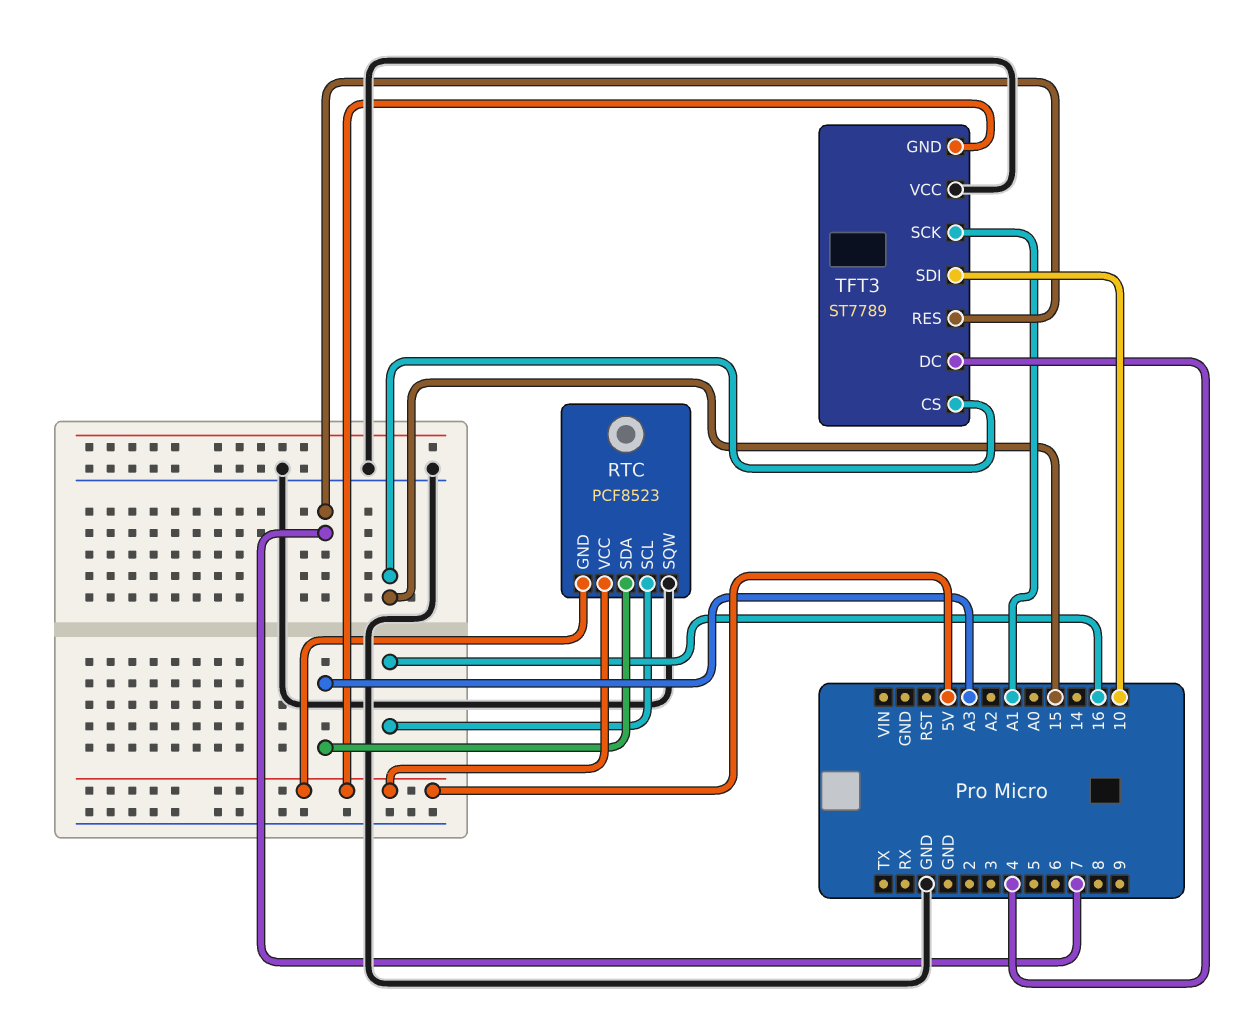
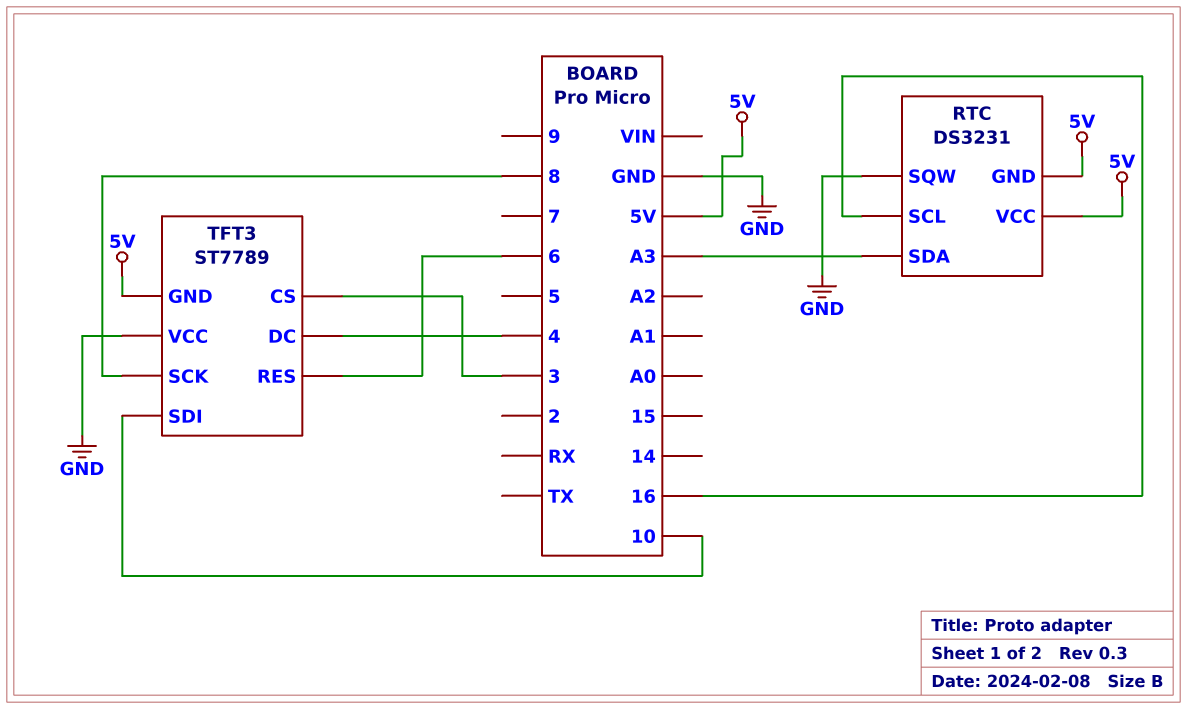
RTC: PCF8523 -> DS3231
TFT3 pin CS: 15 -> 3
TFT3 pin RES: 7 -> 6
TFT3 pin SCK: A1 -> 8

